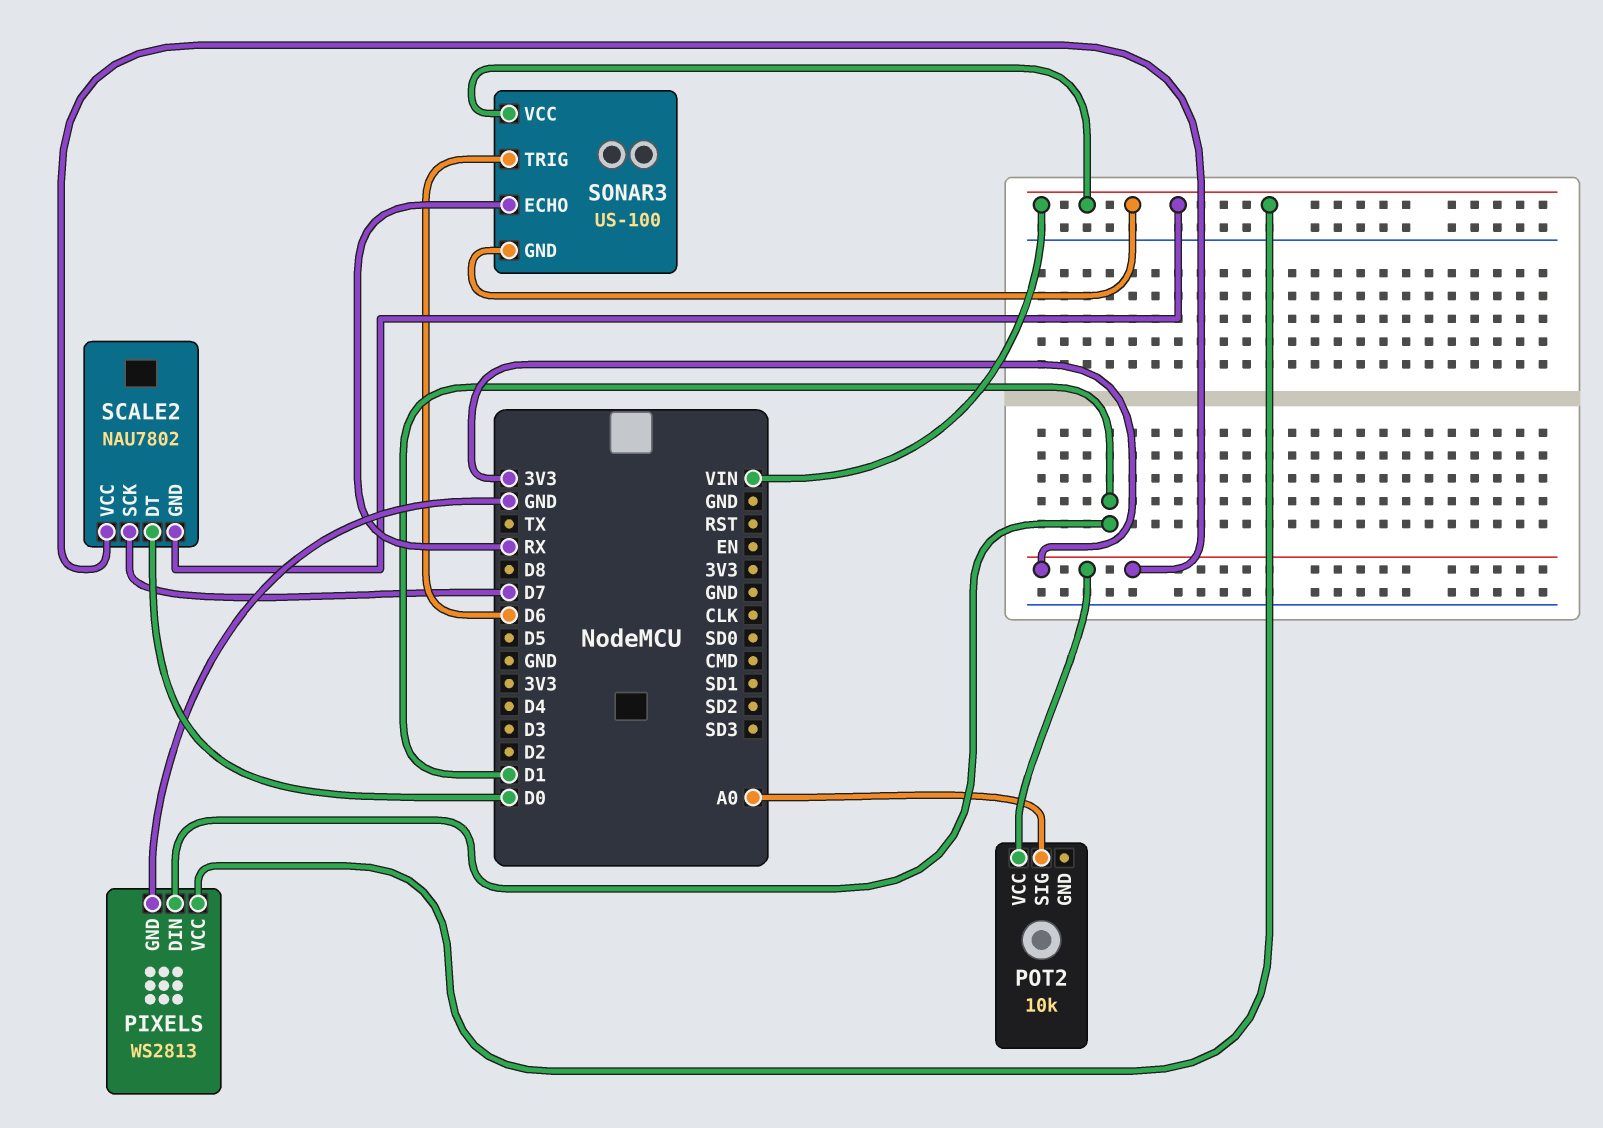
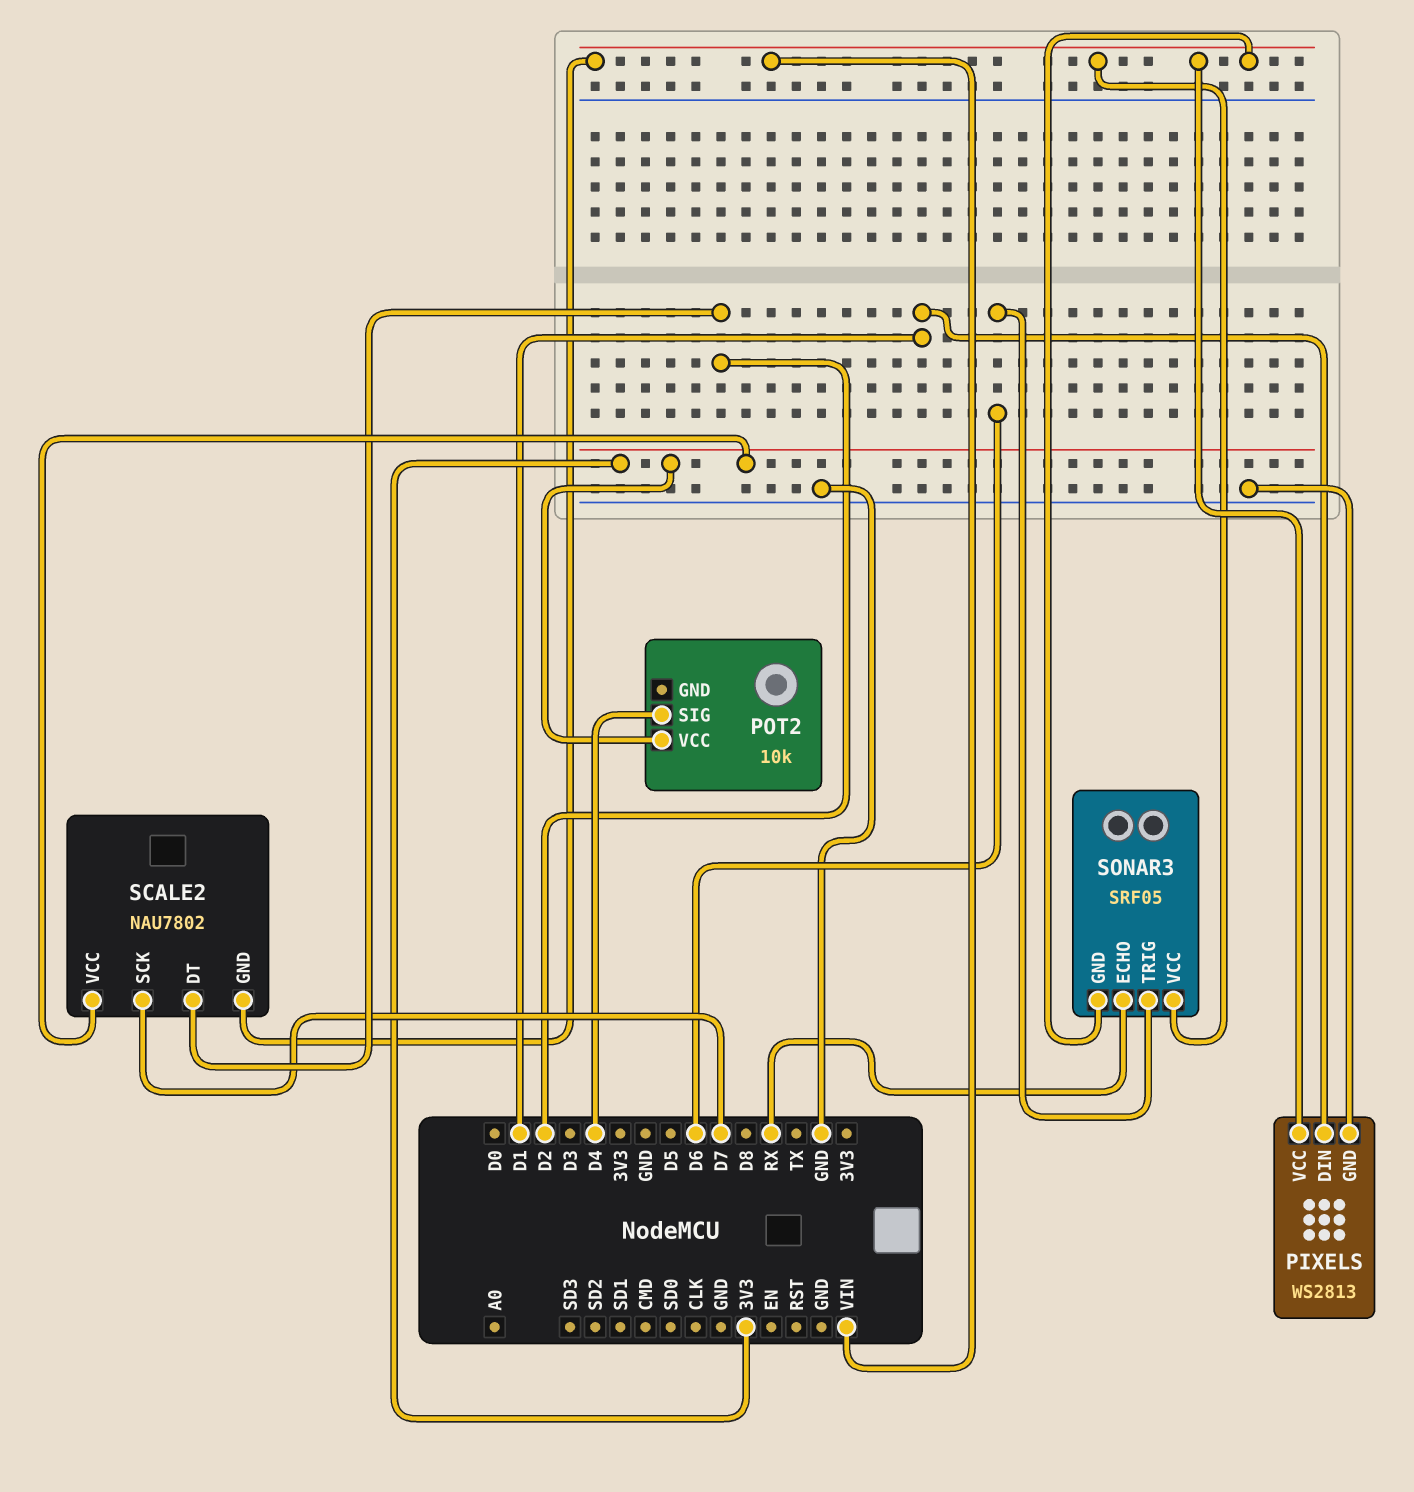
POT2 pin SIG: A0 -> D4
SCALE2 pin DT: D0 -> D2
SONAR3: US-100 -> SRF05

